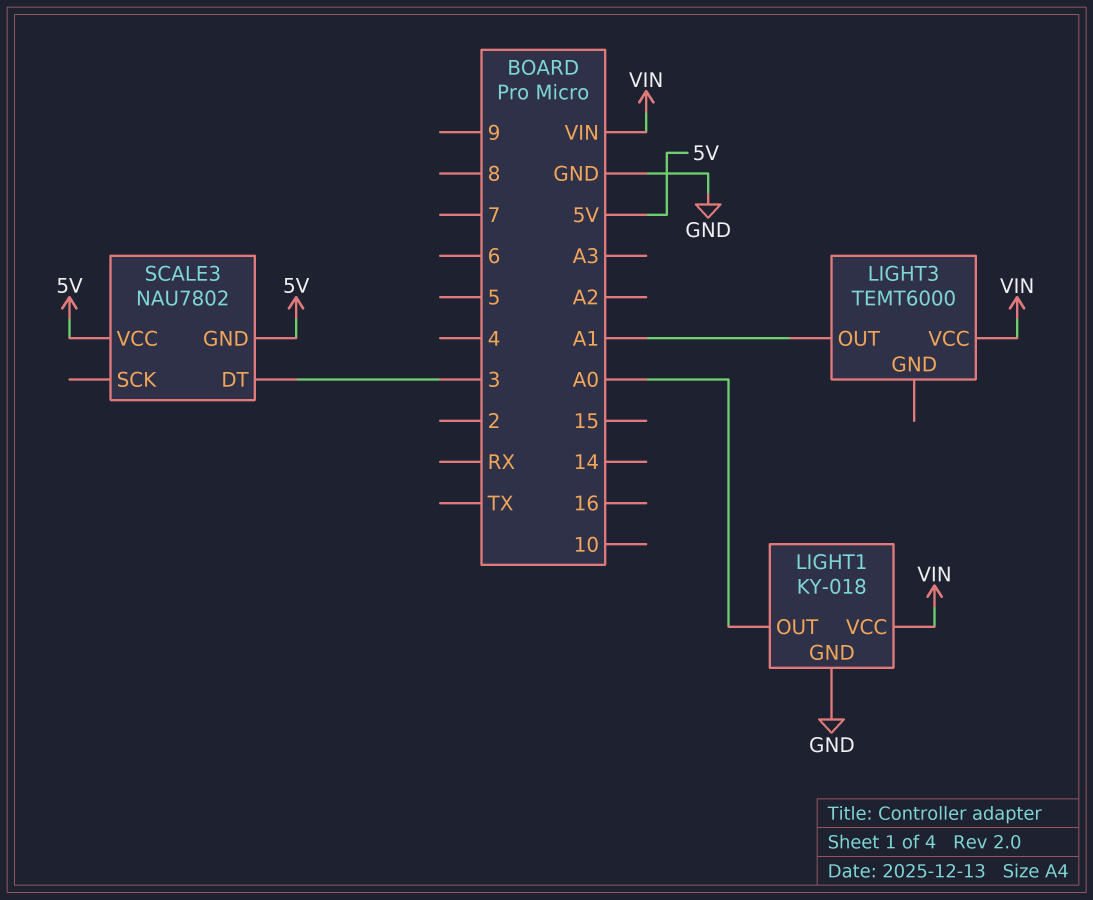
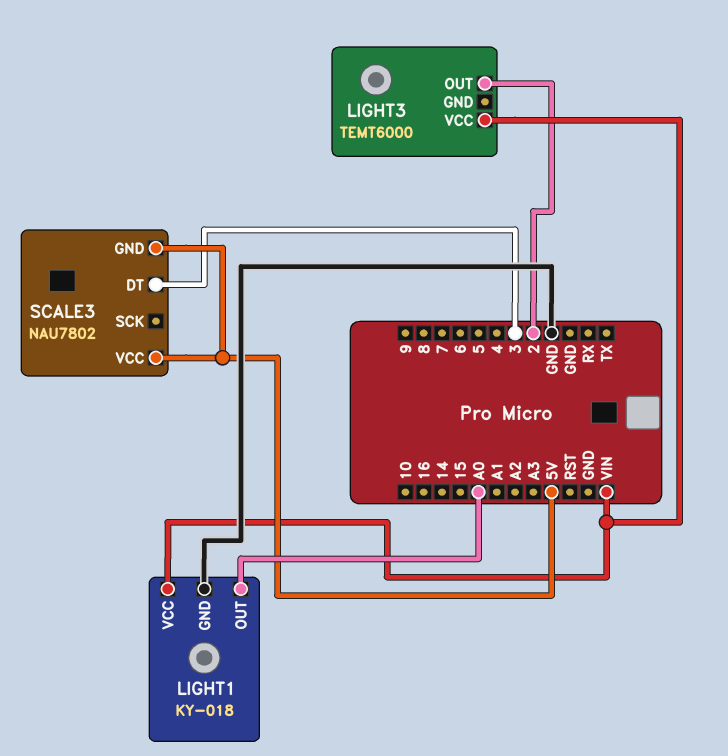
LIGHT3 pin OUT: A1 -> 2

